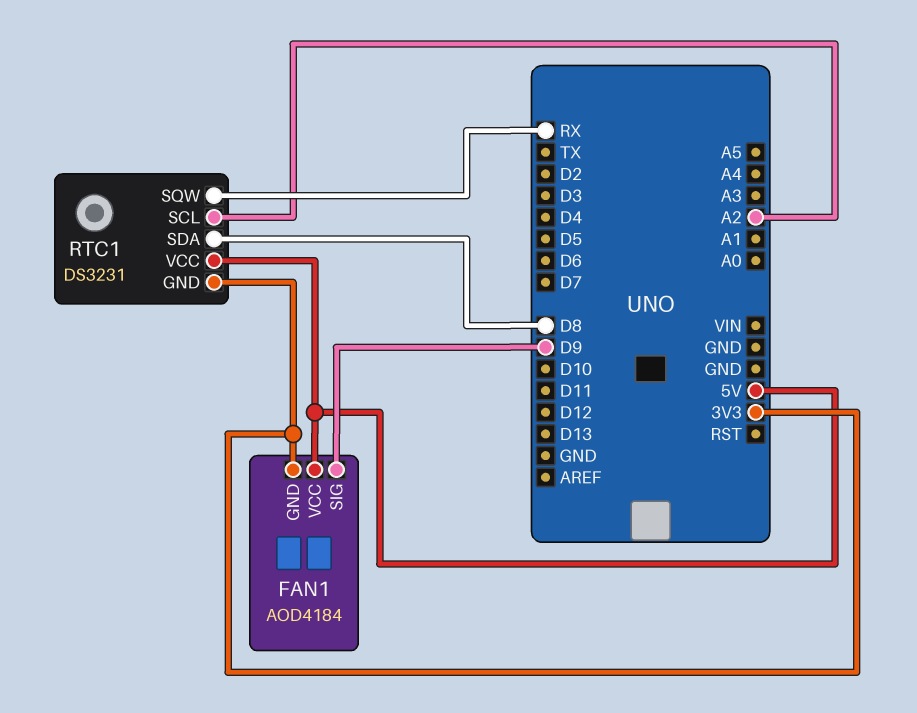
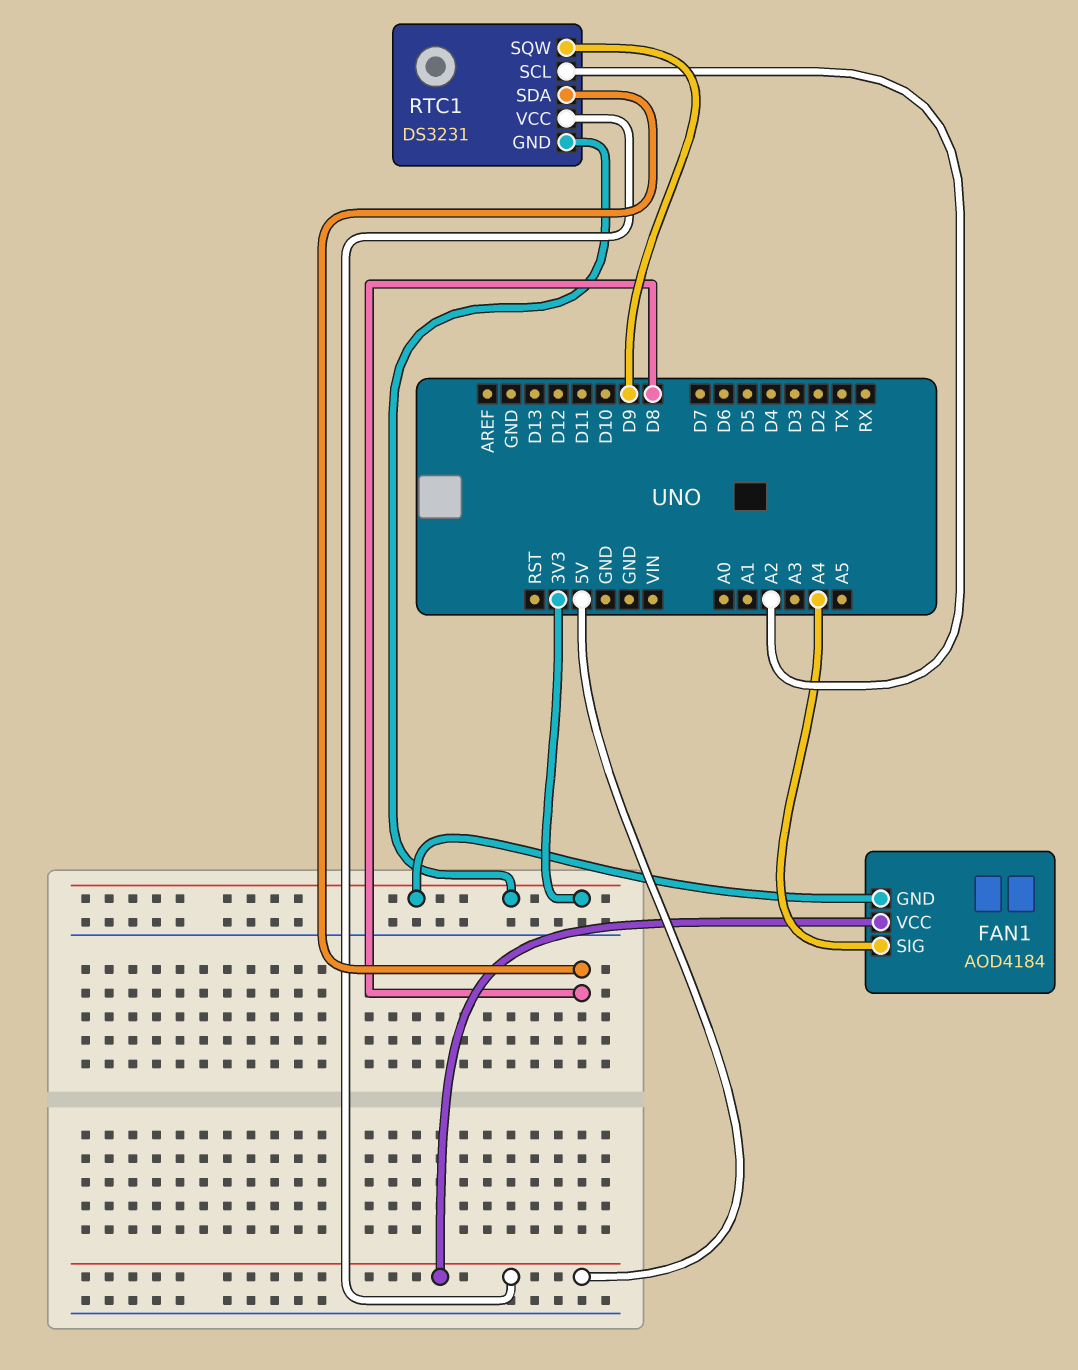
FAN1 pin SIG: D9 -> A4
RTC1 pin SQW: RX -> D9

